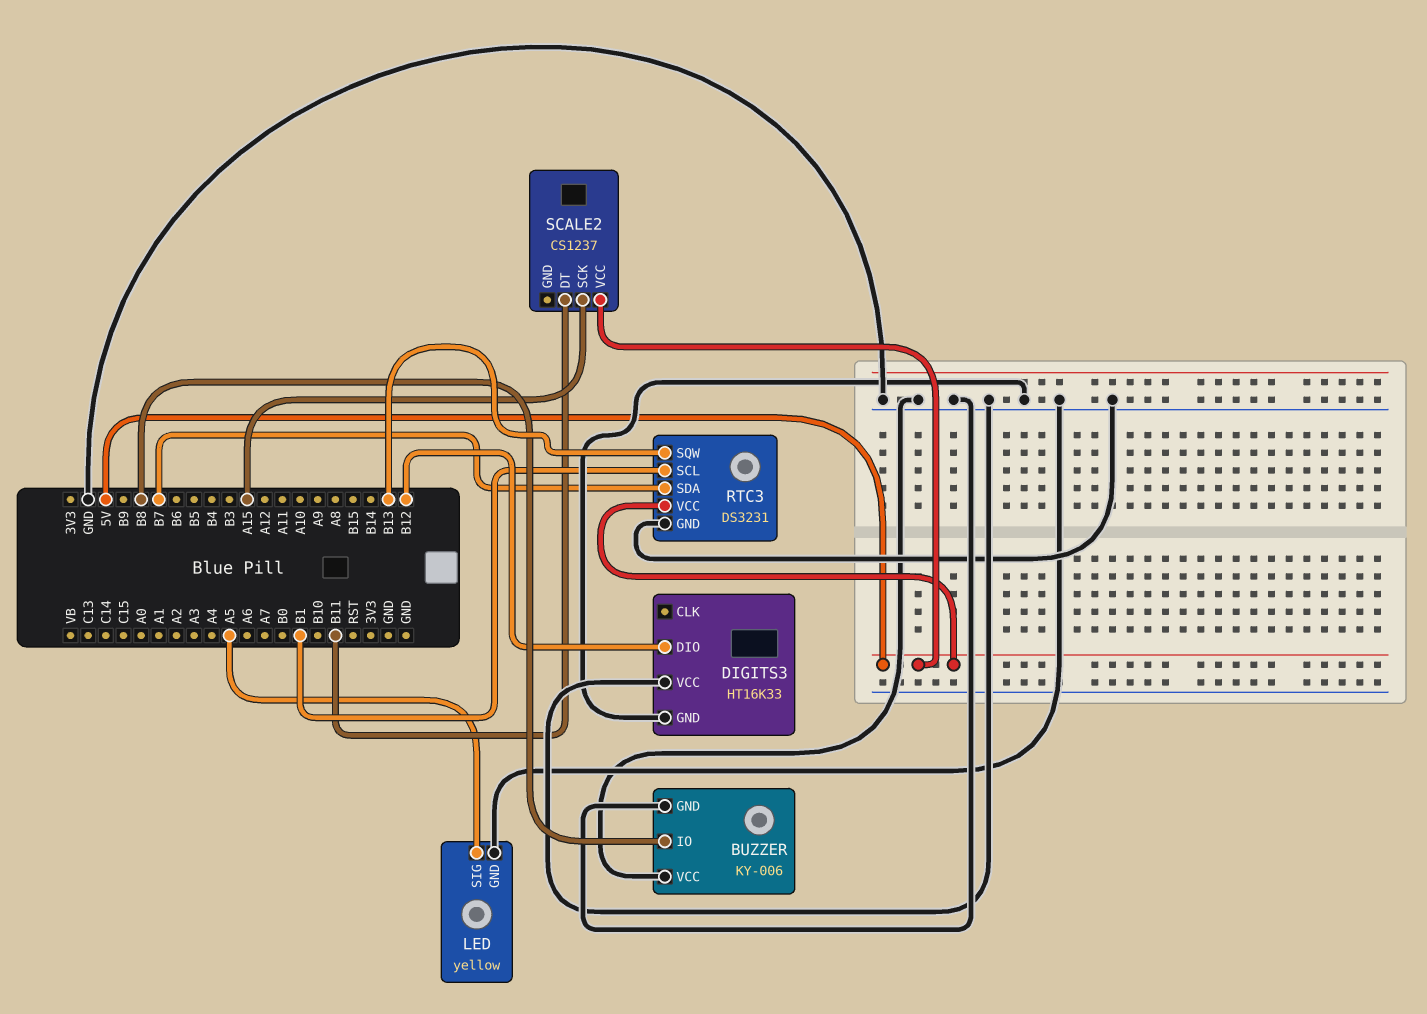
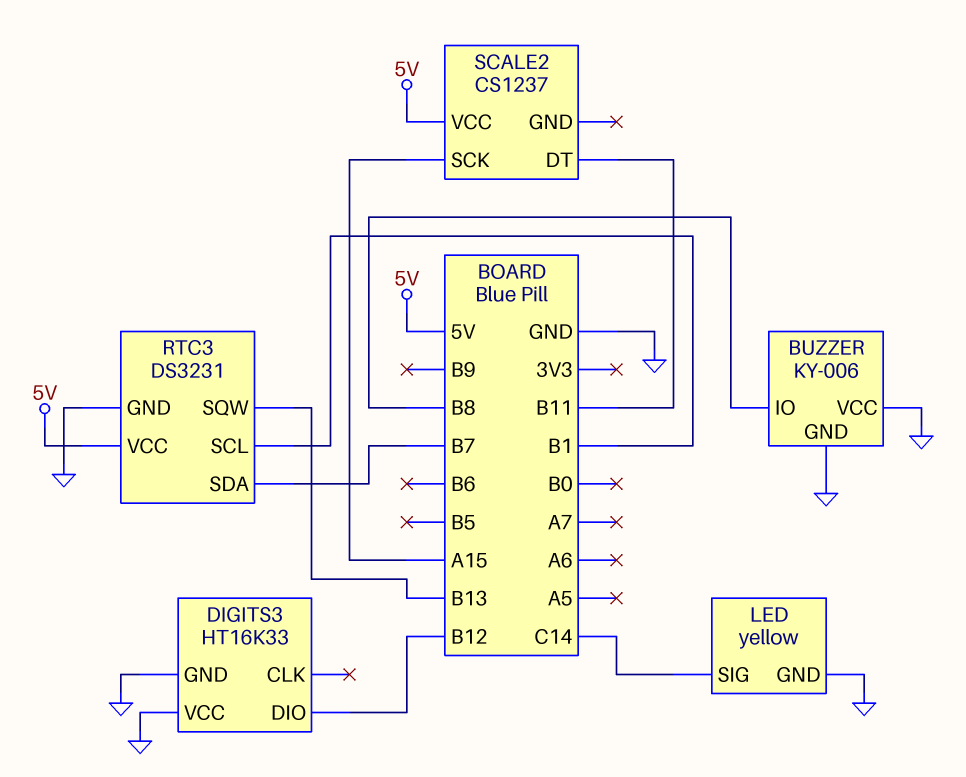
LED pin SIG: A5 -> C14

